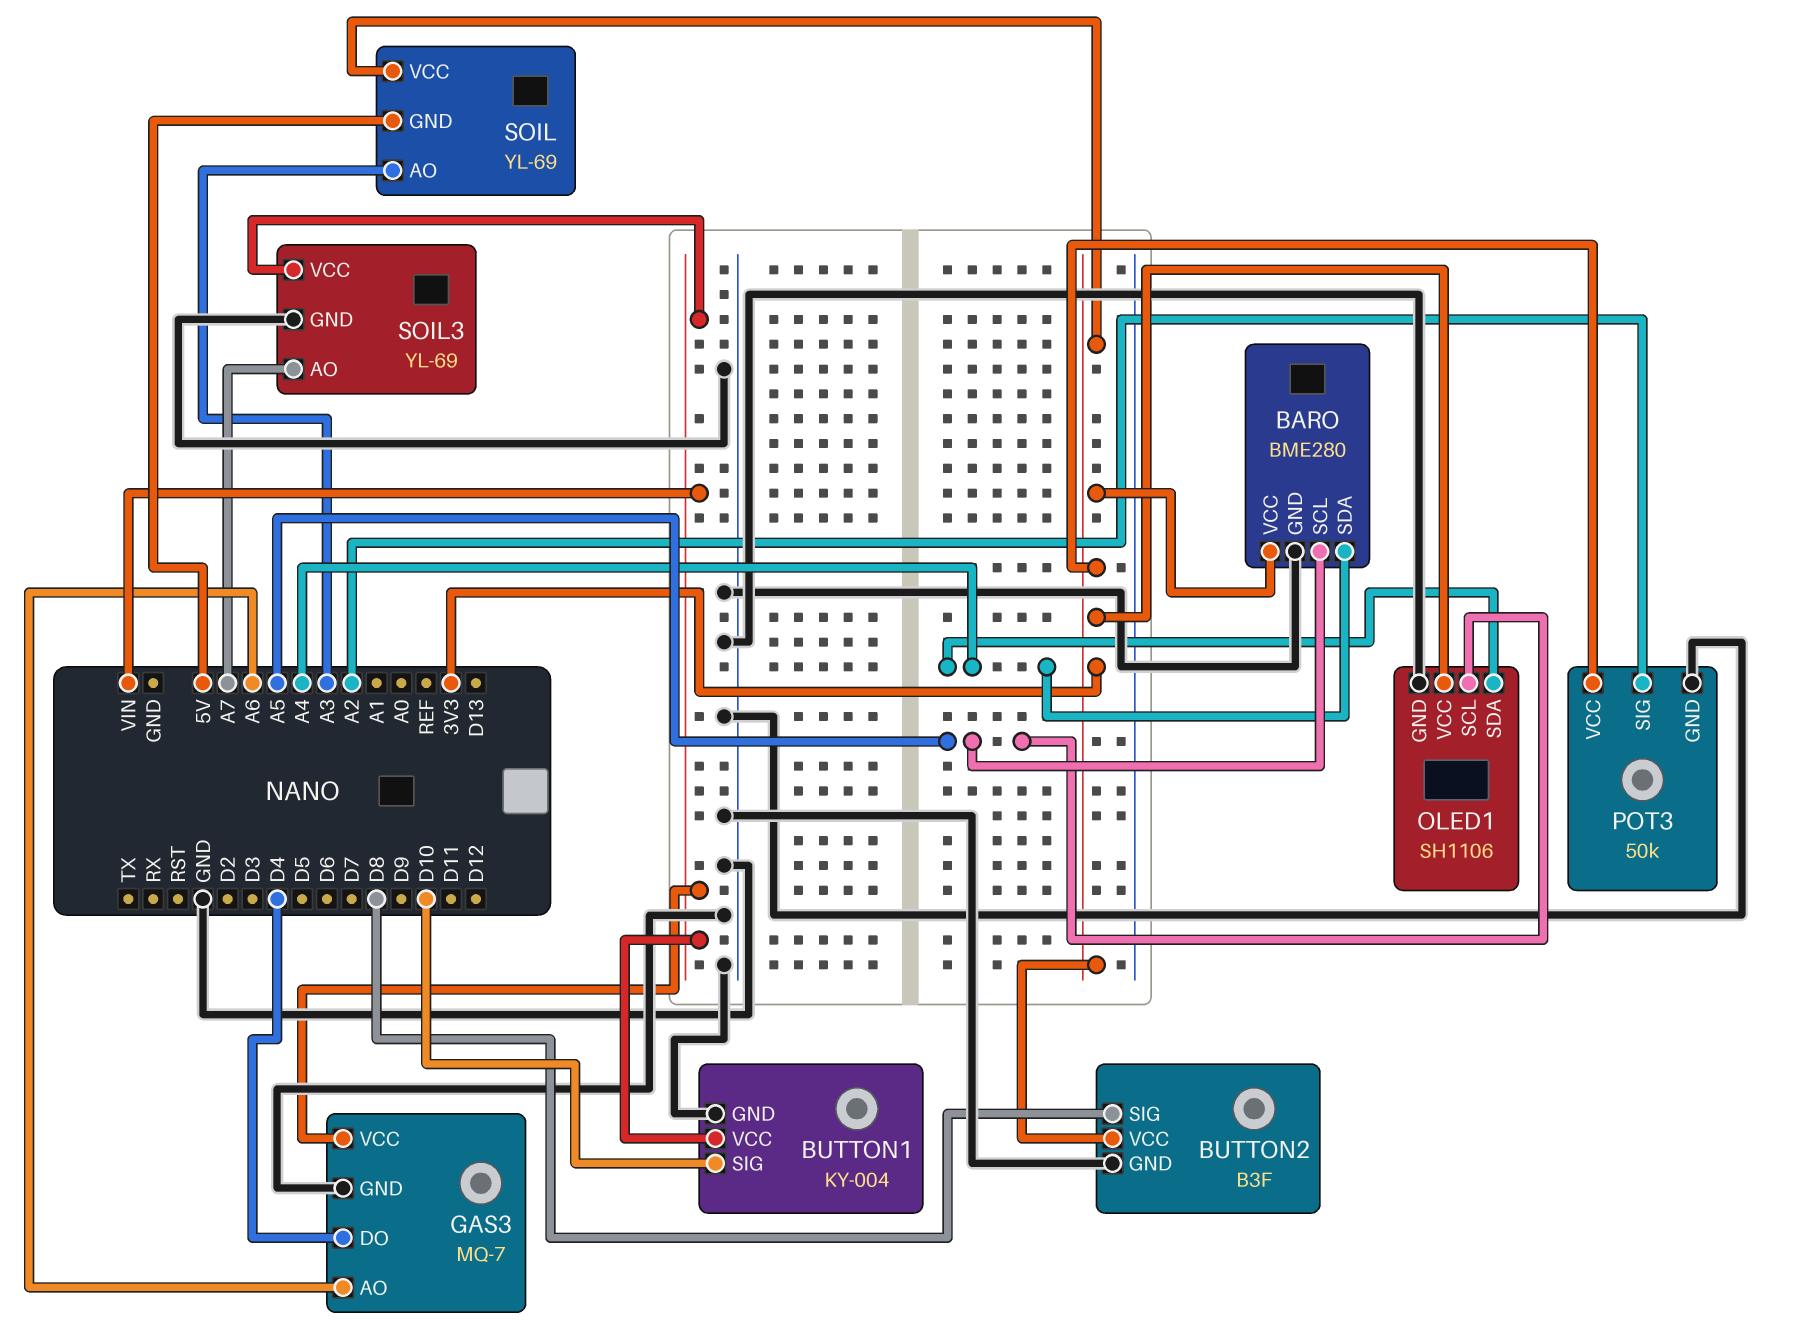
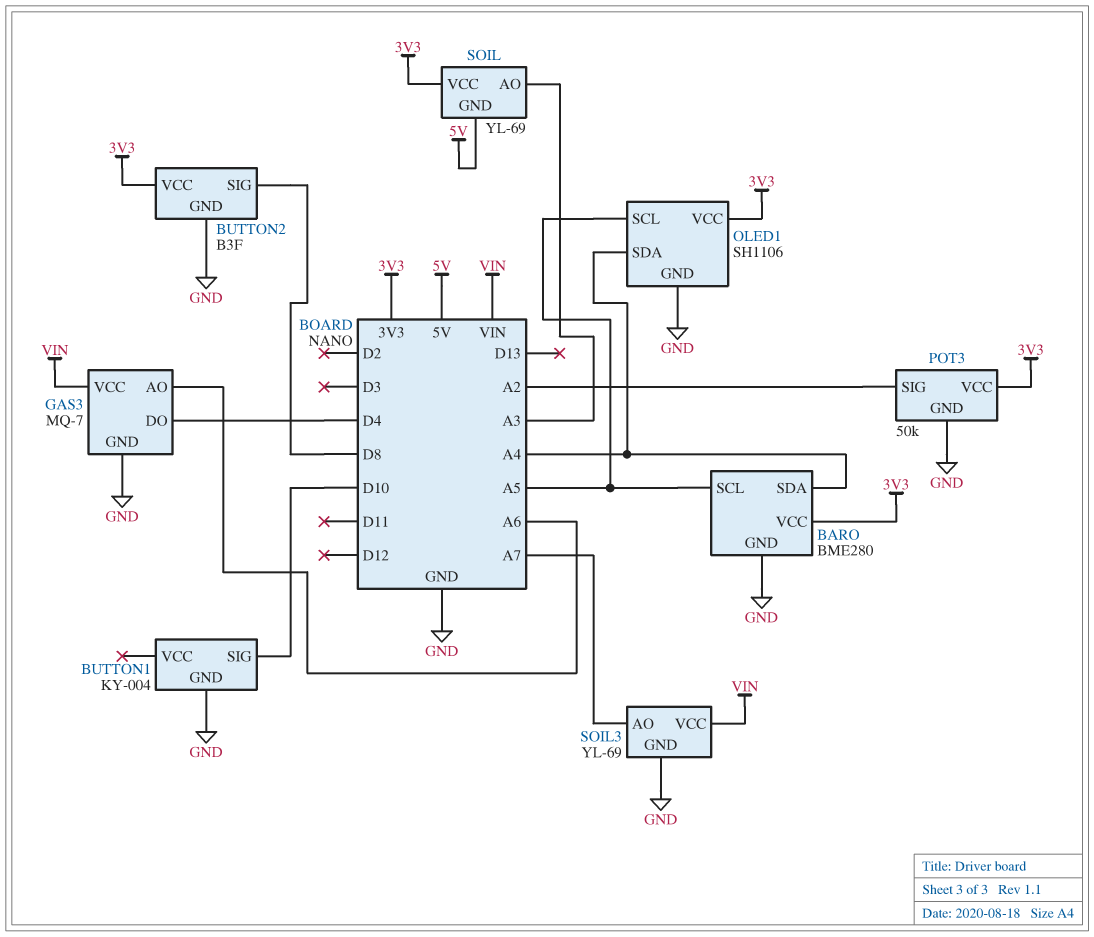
BUTTON1 pin VCC: VIN -> none

